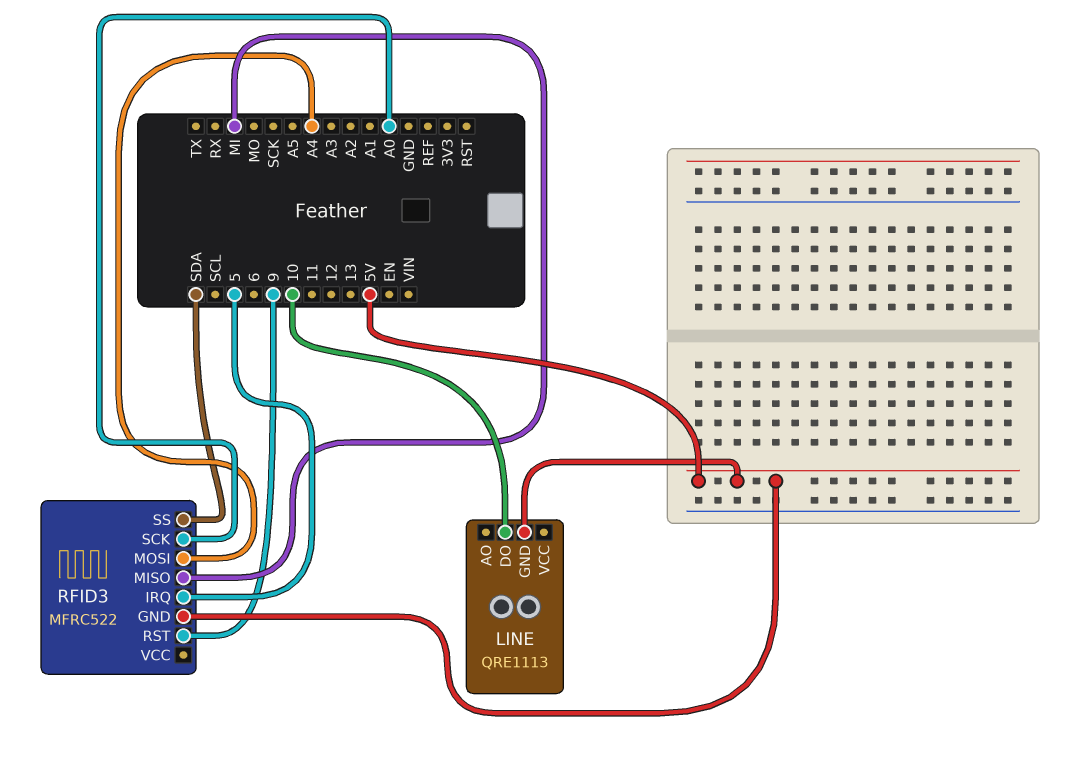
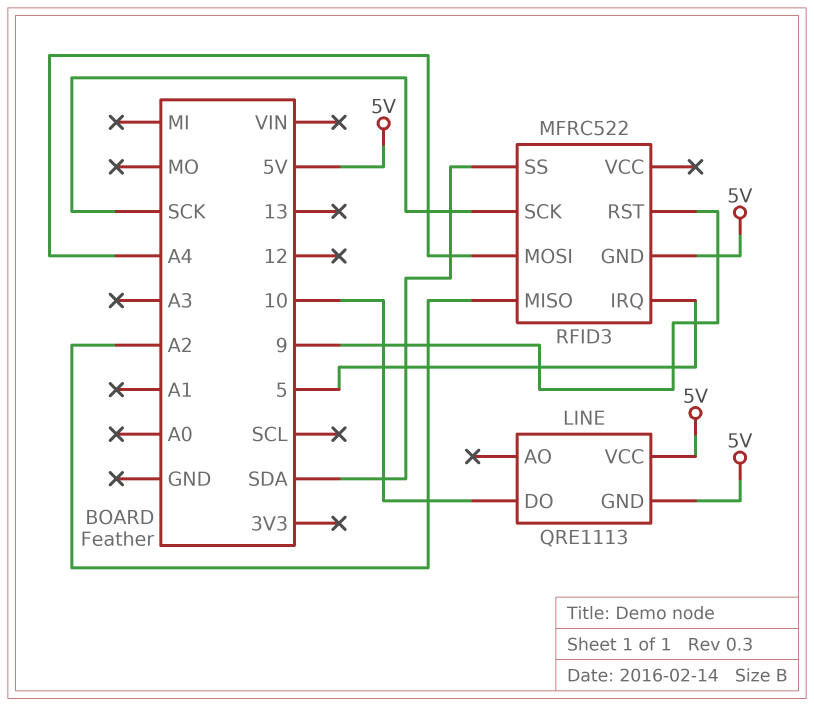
LINE pin VCC: none -> 5V
RFID3 pin MISO: MI -> A2
RFID3 pin SCK: A0 -> SCK

